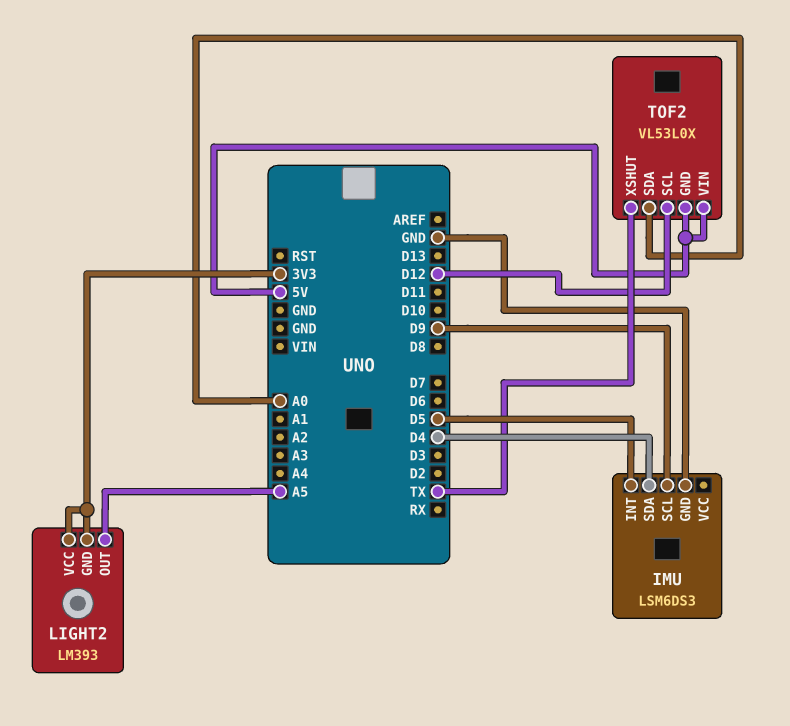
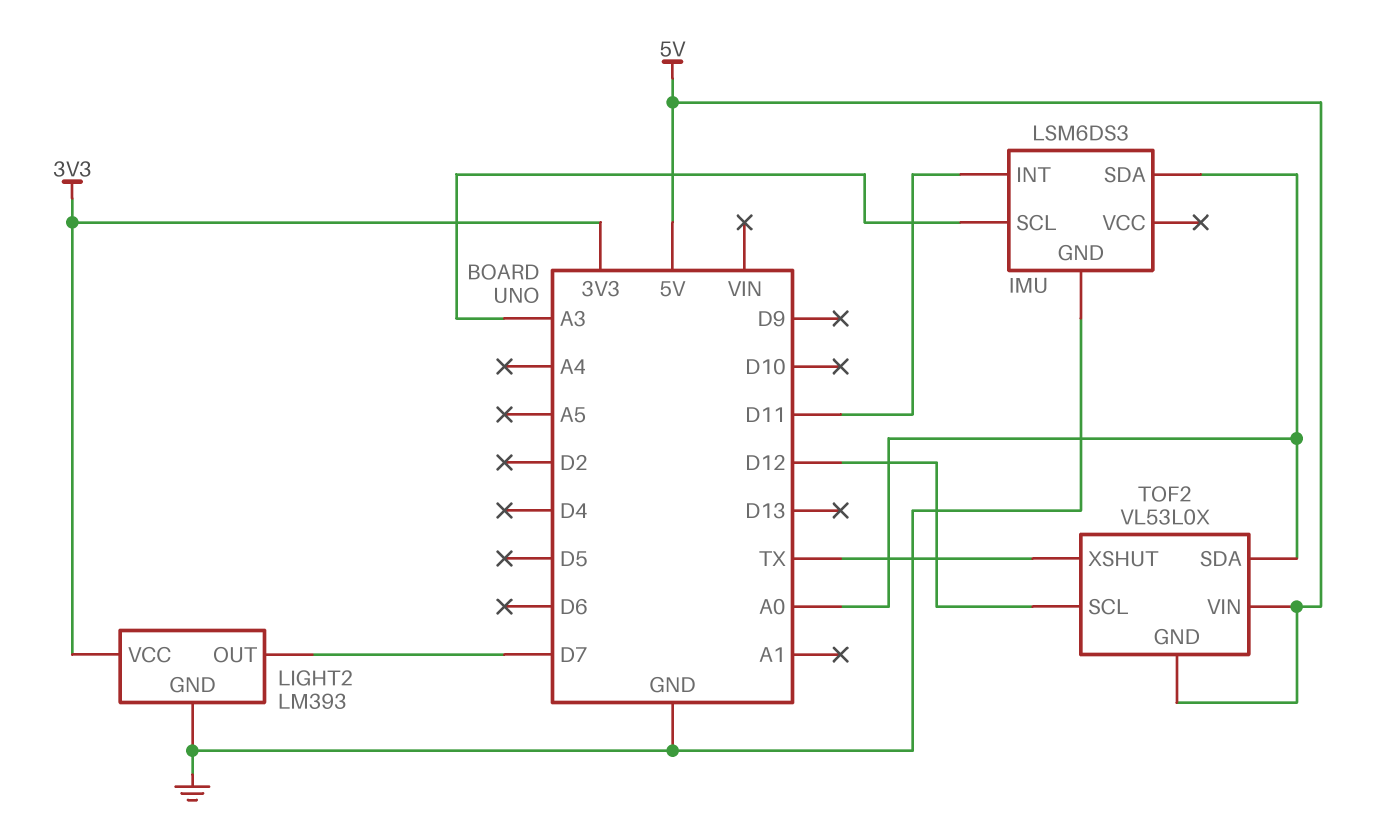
IMU pin INT: D5 -> D11
IMU pin SCL: D9 -> A3
IMU pin SDA: D4 -> A0
LIGHT2 pin GND: 3V3 -> GND
LIGHT2 pin OUT: A5 -> D7

